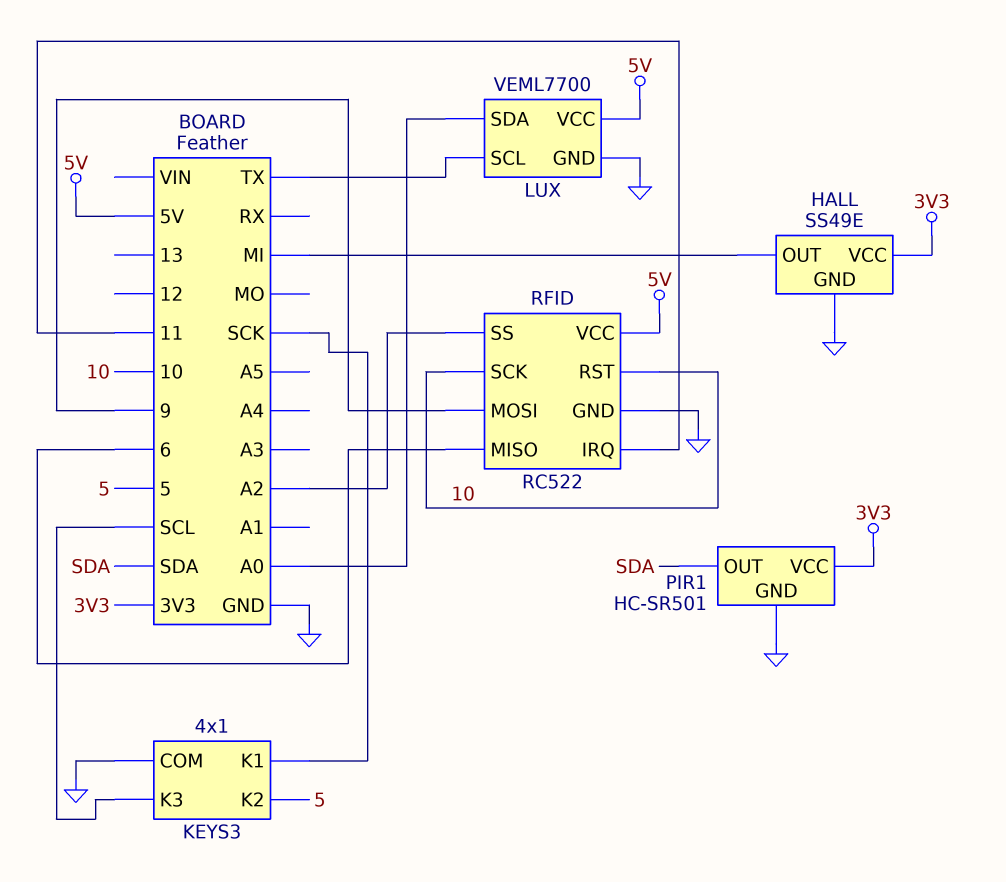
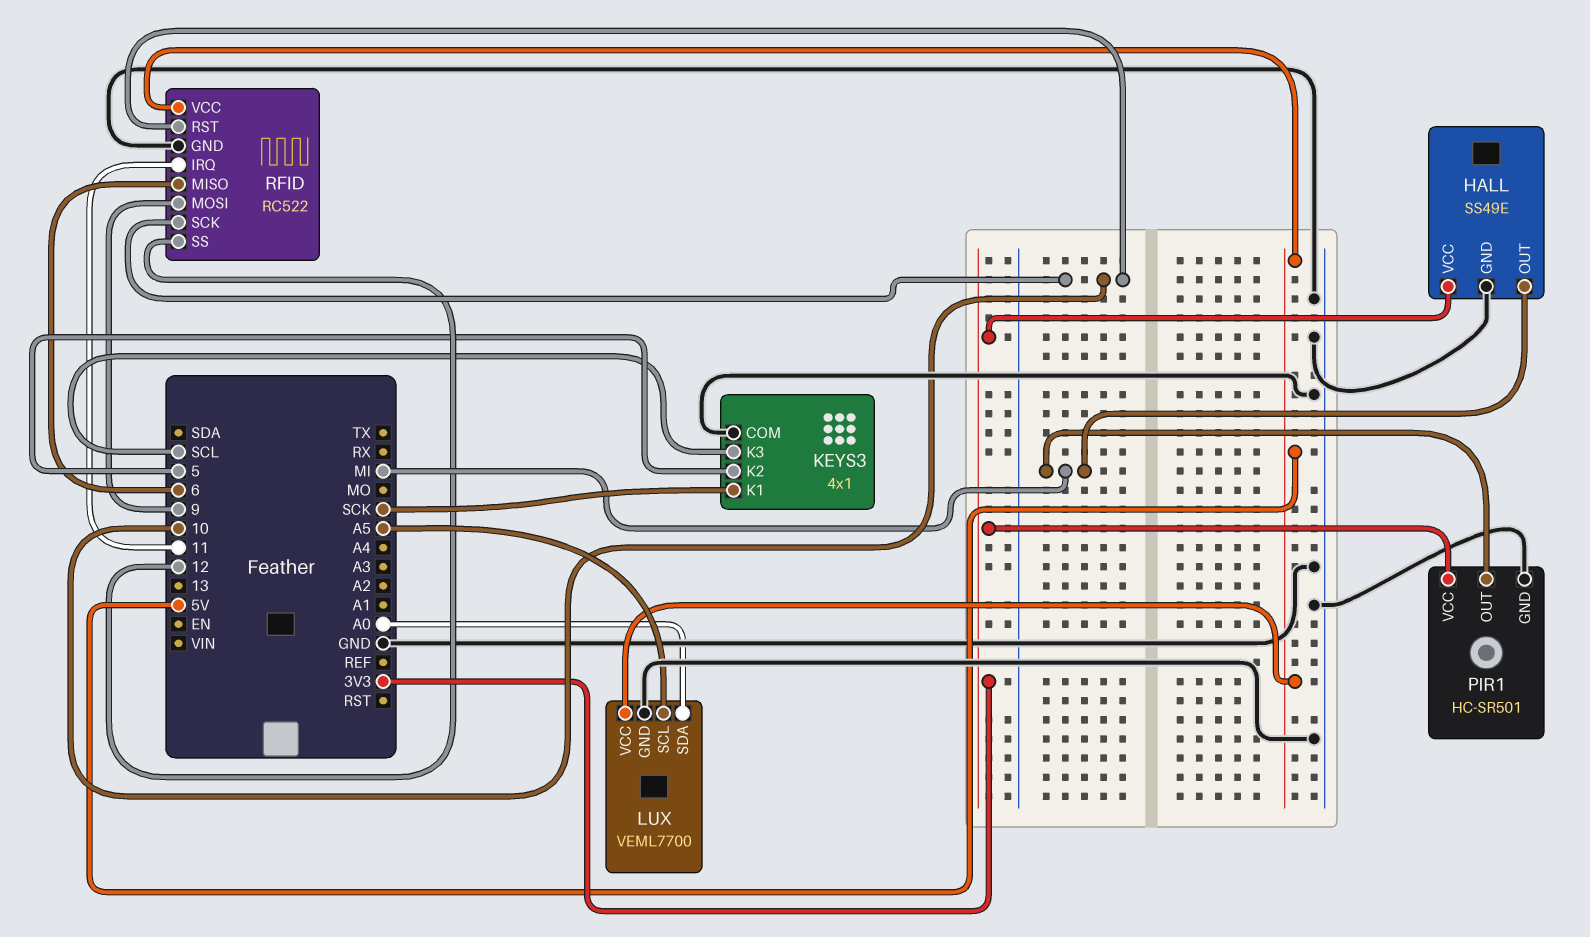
LUX pin SCL: TX -> A5
PIR1 pin OUT: SDA -> MI
RFID pin SS: A2 -> 12

